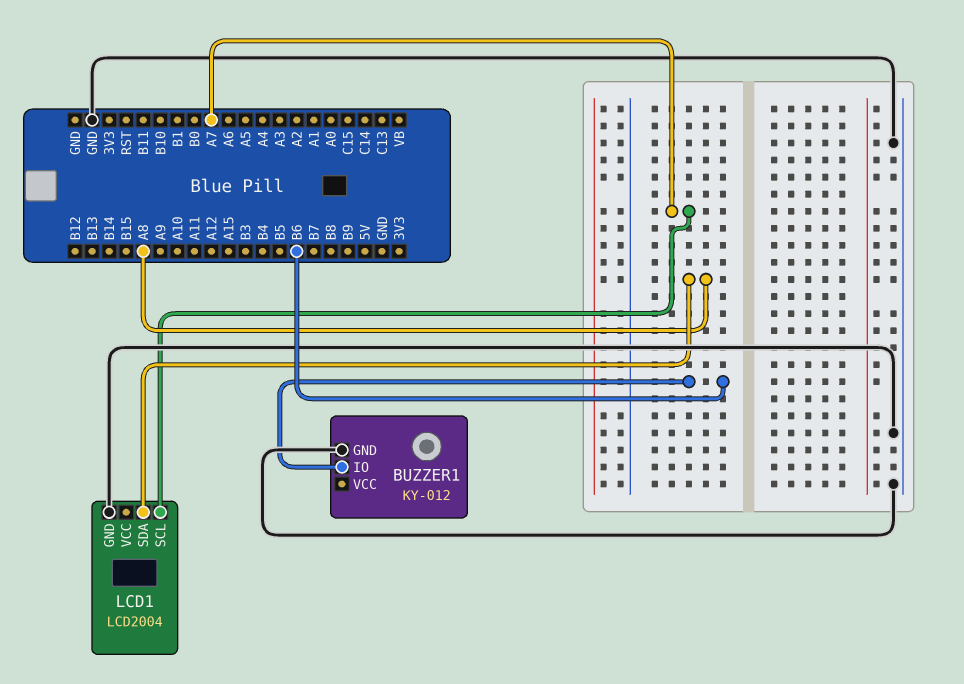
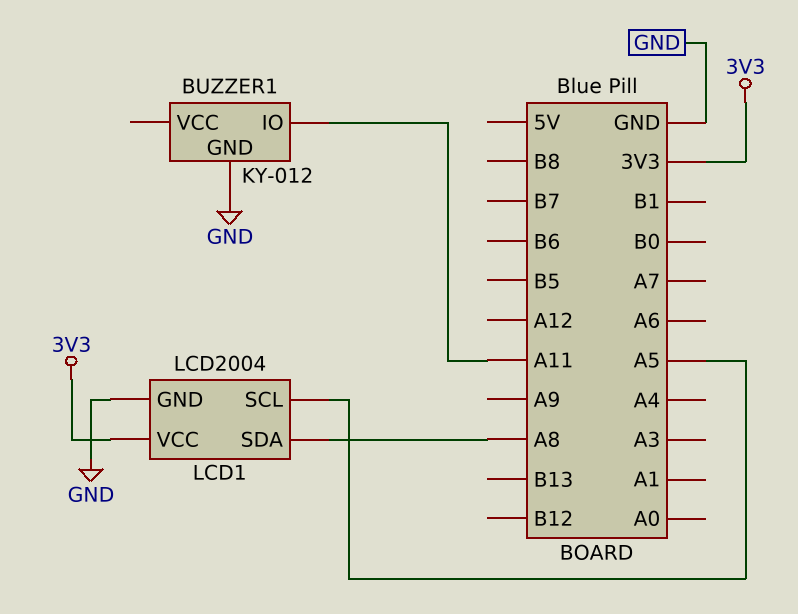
BUZZER1 pin IO: B6 -> A11
LCD1 pin SCL: A7 -> A5
LCD1 pin VCC: none -> 3V3

